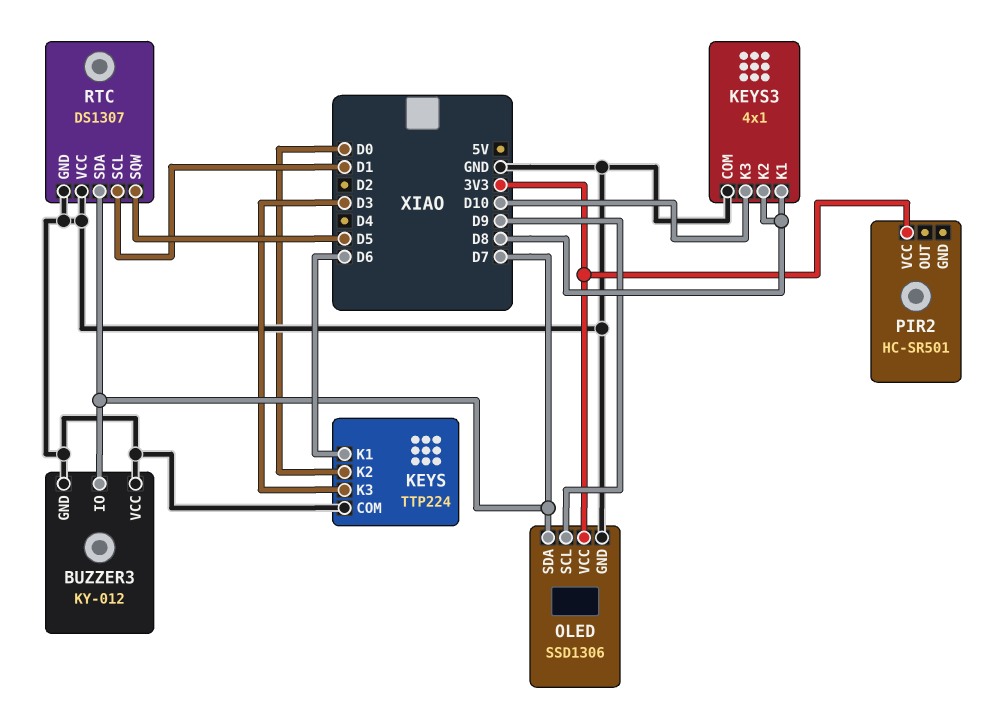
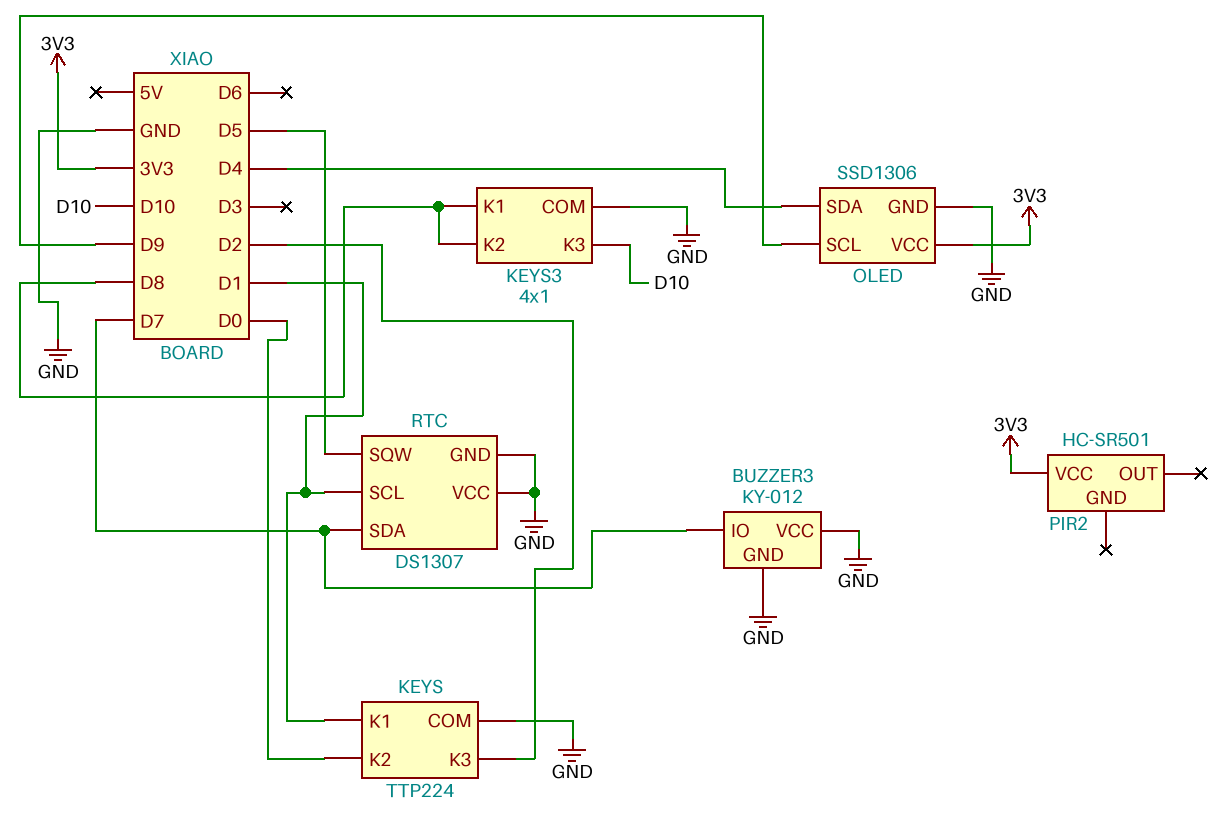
KEYS pin K1: D6 -> D1
KEYS pin K3: D3 -> D2
OLED pin SDA: D7 -> D4

